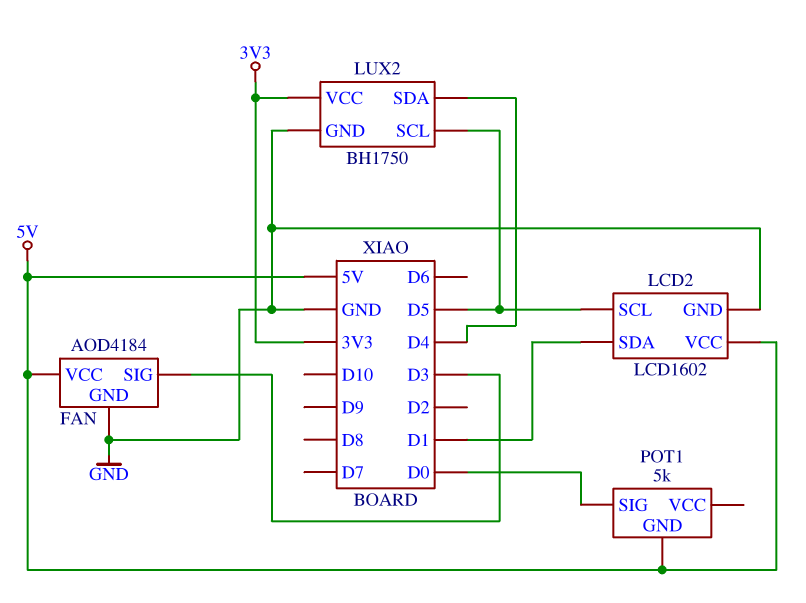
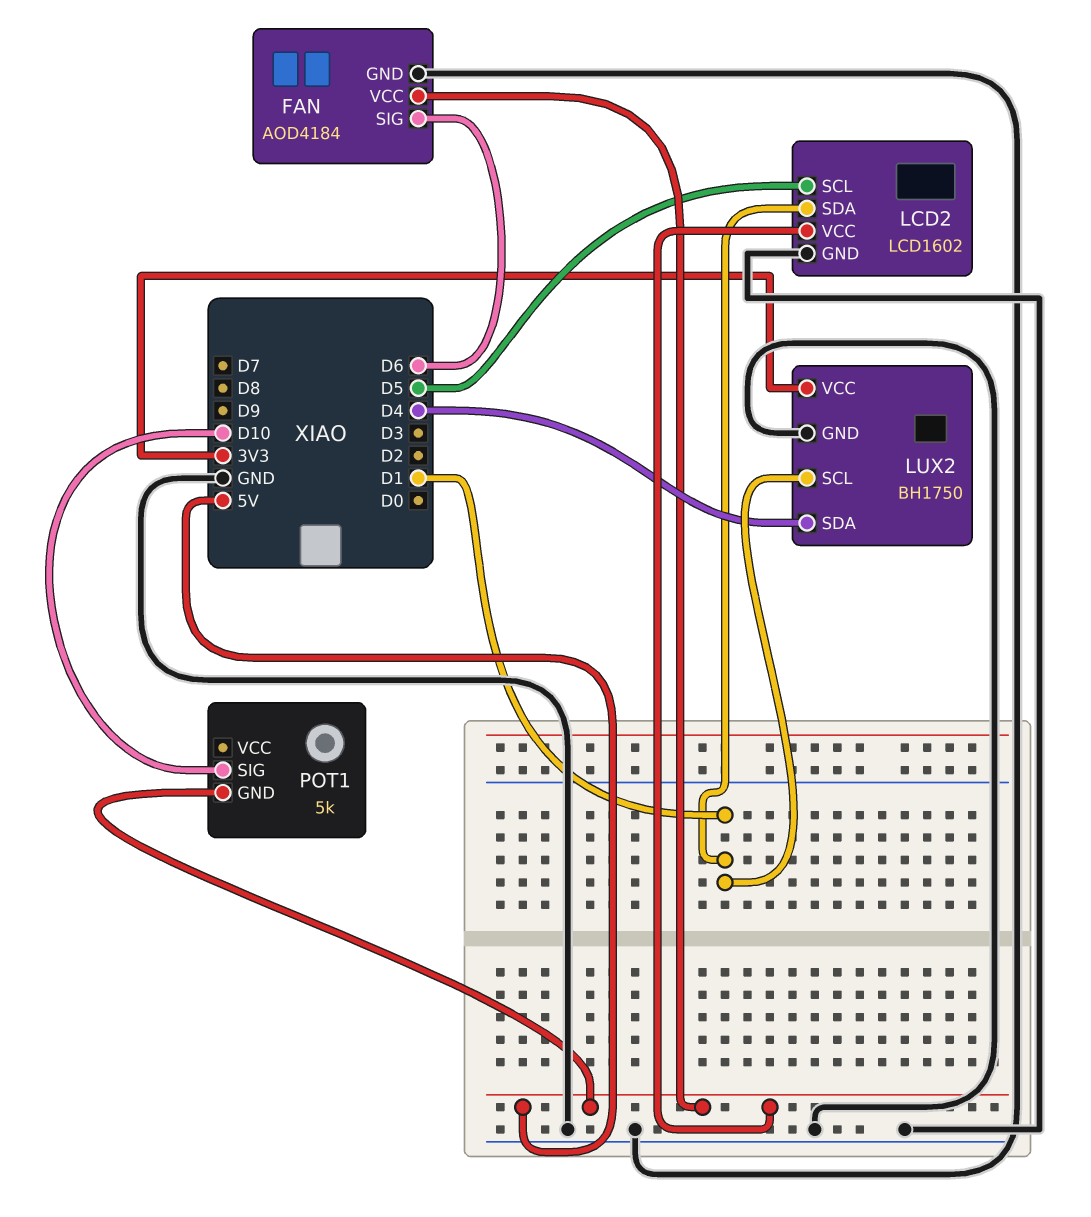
FAN pin SIG: D3 -> D6
LUX2 pin SCL: D5 -> D1
POT1 pin SIG: D0 -> D10

